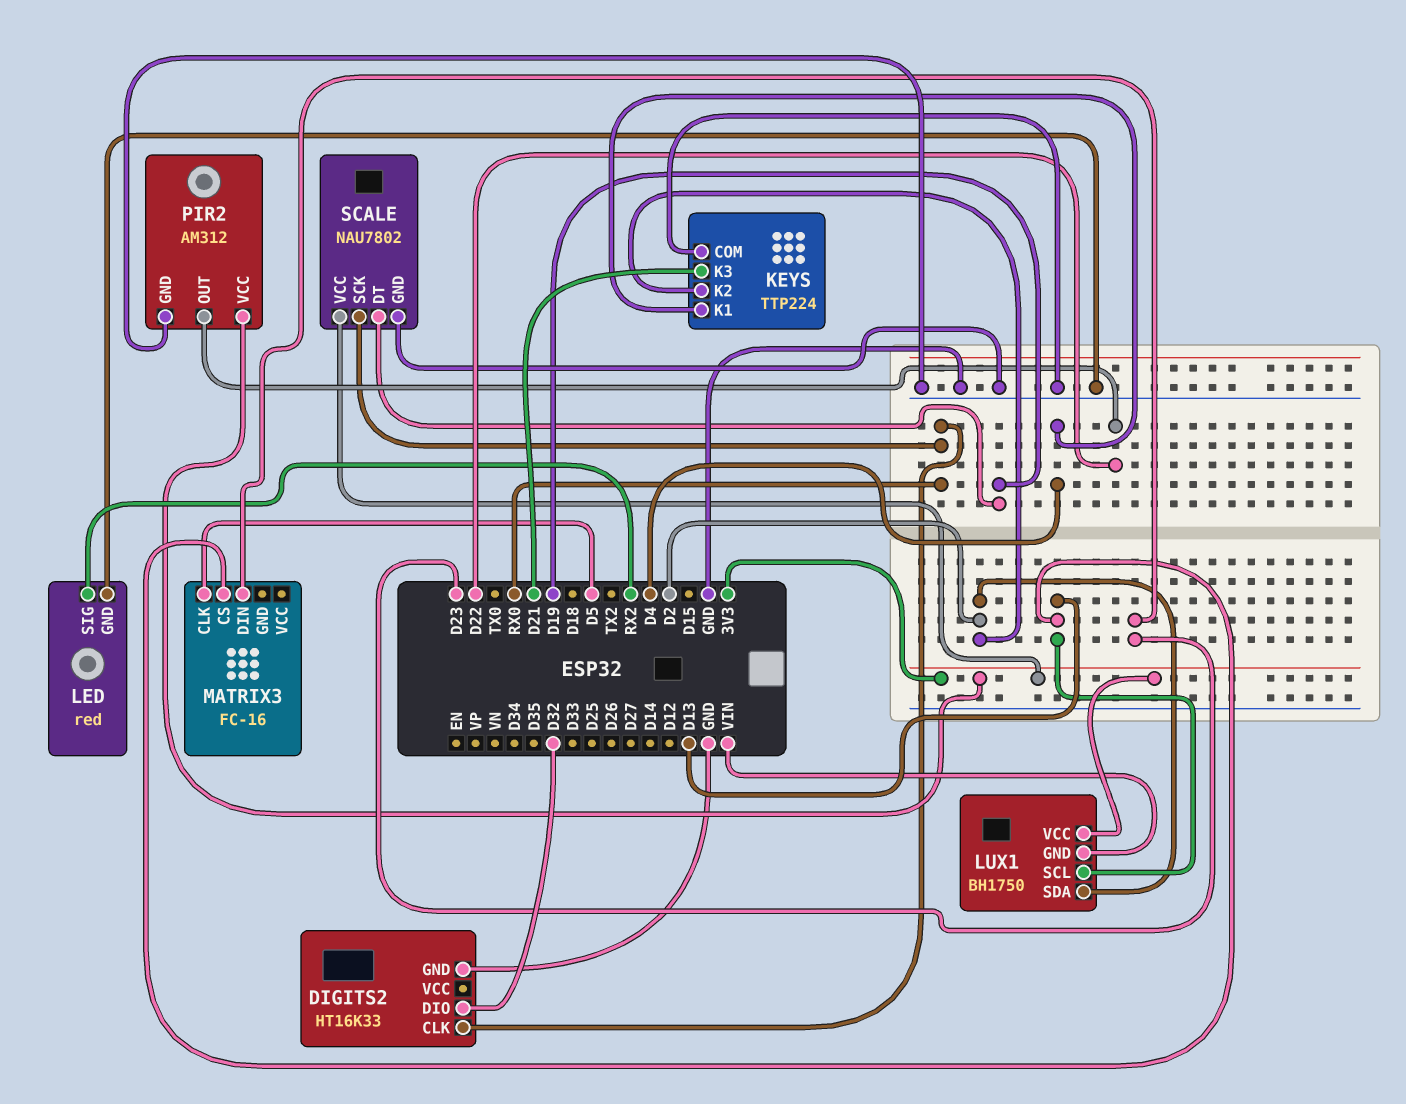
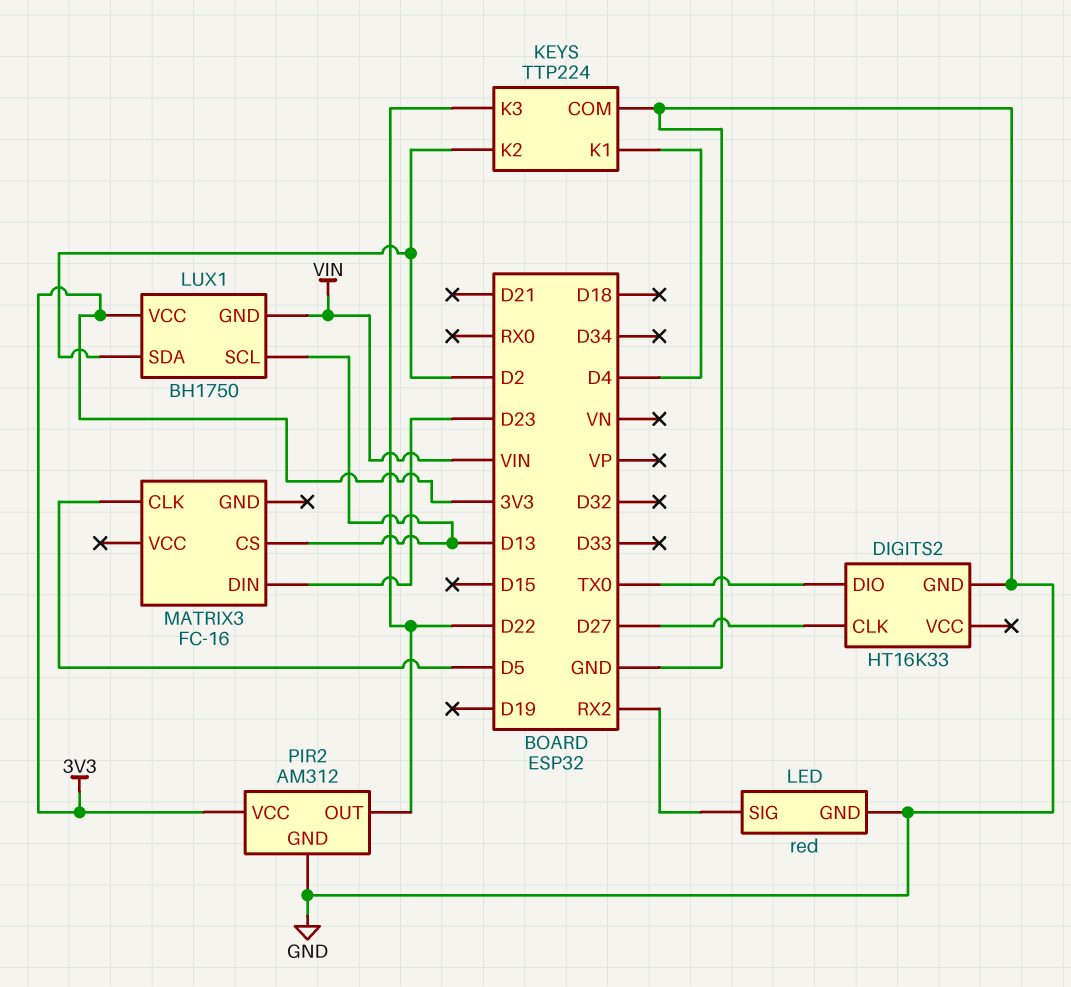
DIGITS2 pin CLK: RX0 -> D27
DIGITS2 pin DIO: D32 -> TX0
KEYS pin K3: D21 -> D22
SCALE: NAU7802 -> none
SCALE pin DT: D19 -> none
SCALE pin GND: GND -> none
SCALE pin SCK: RX0 -> none
SCALE pin VCC: 3V3 -> none

